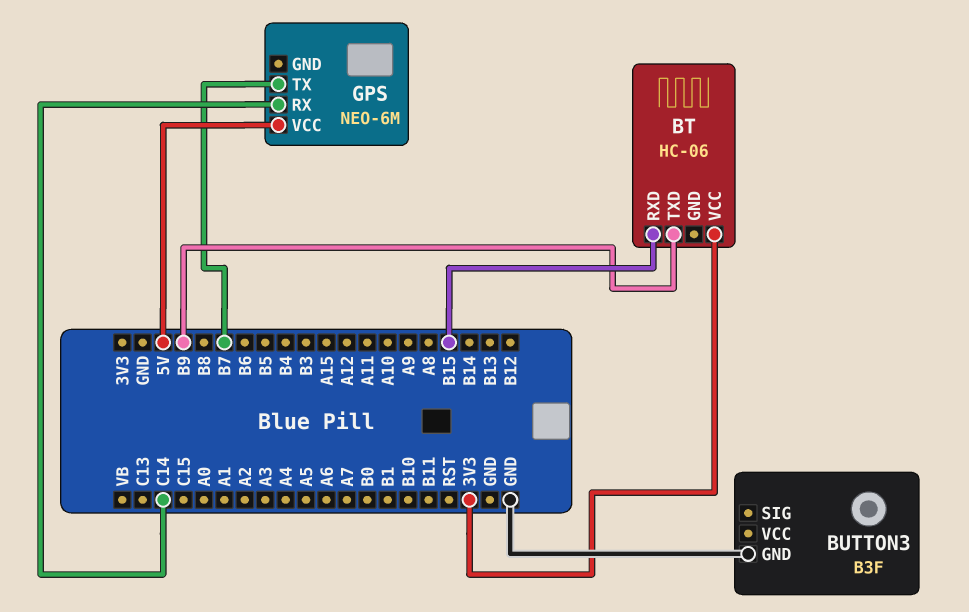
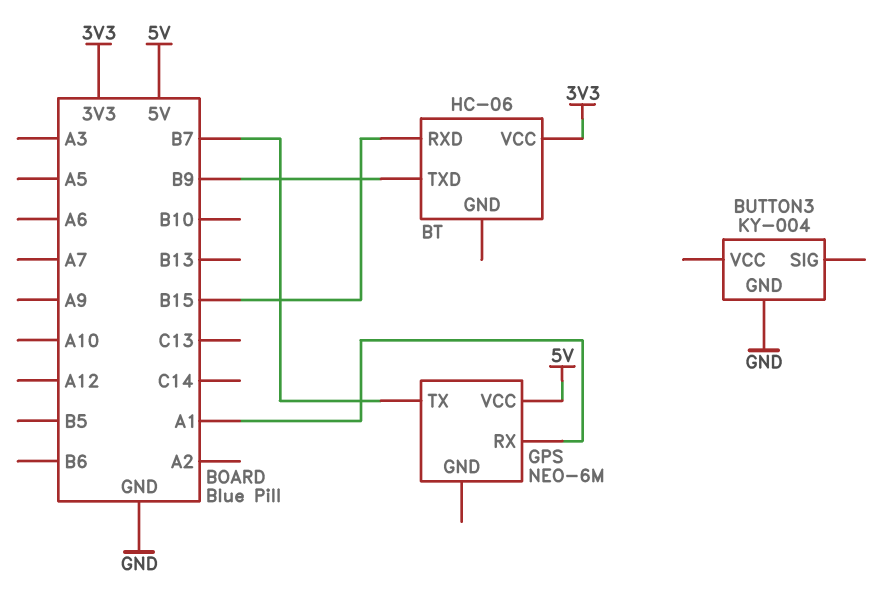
BUTTON3: B3F -> KY-004
GPS pin RX: C14 -> A1

